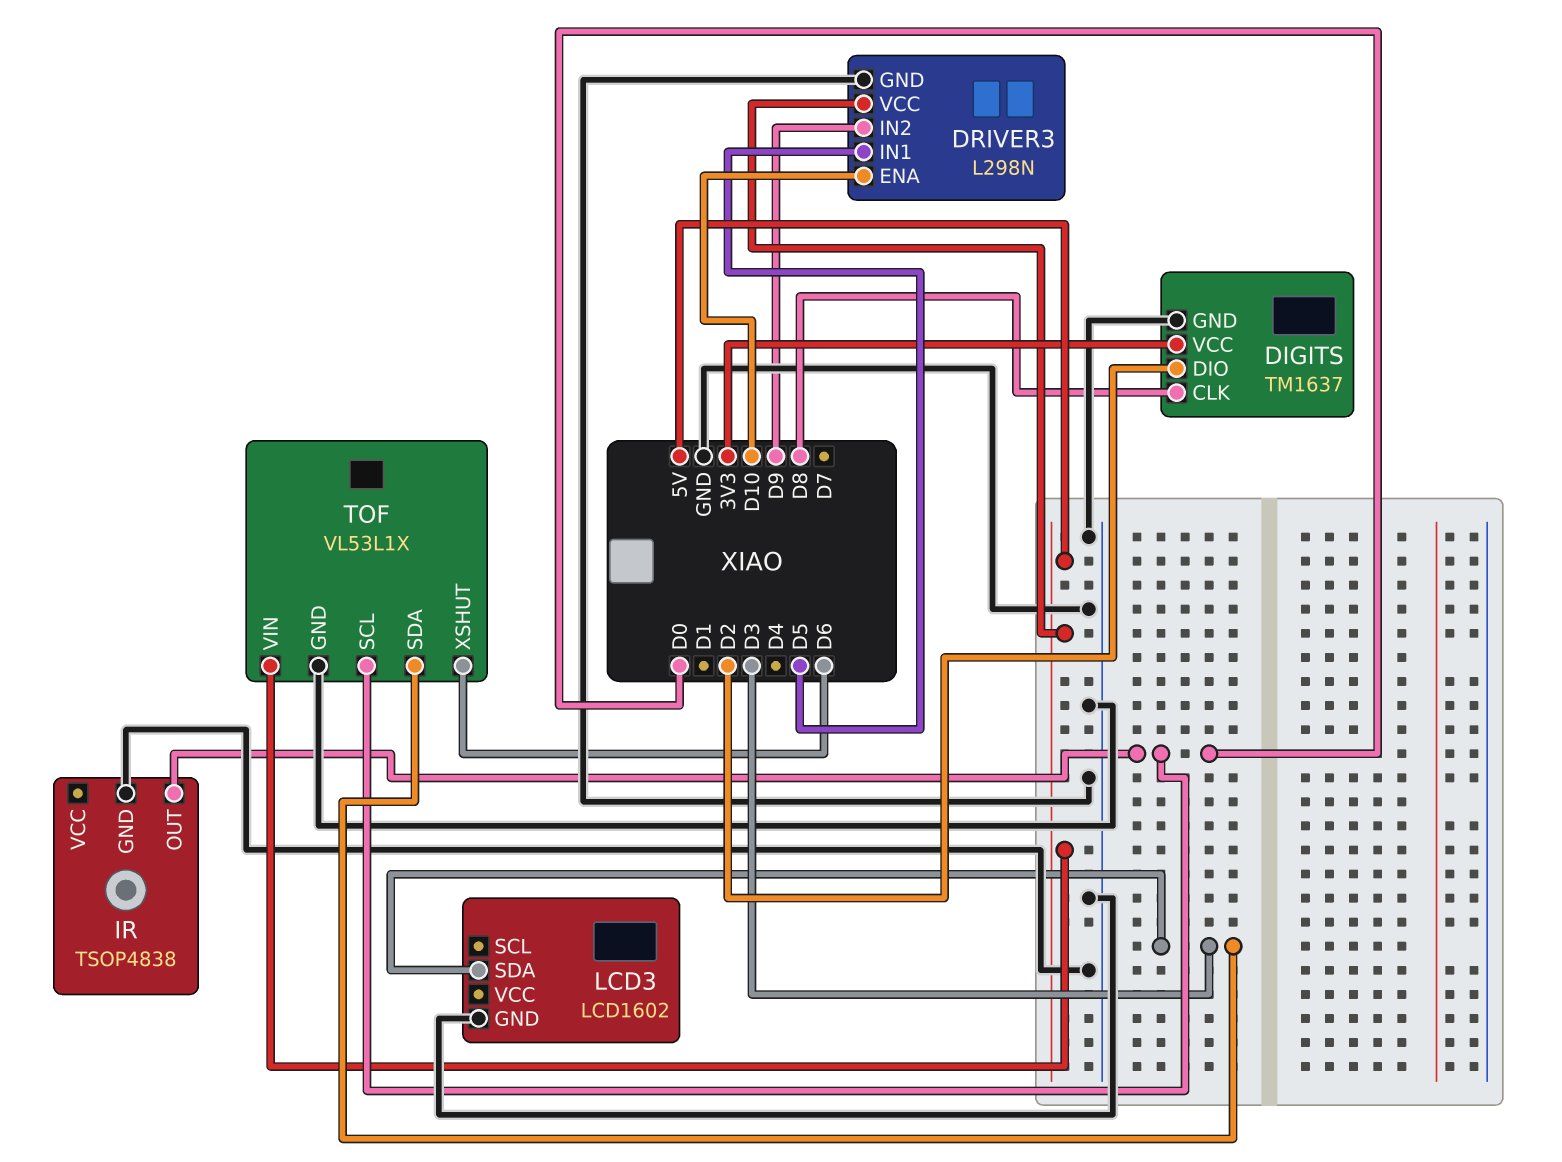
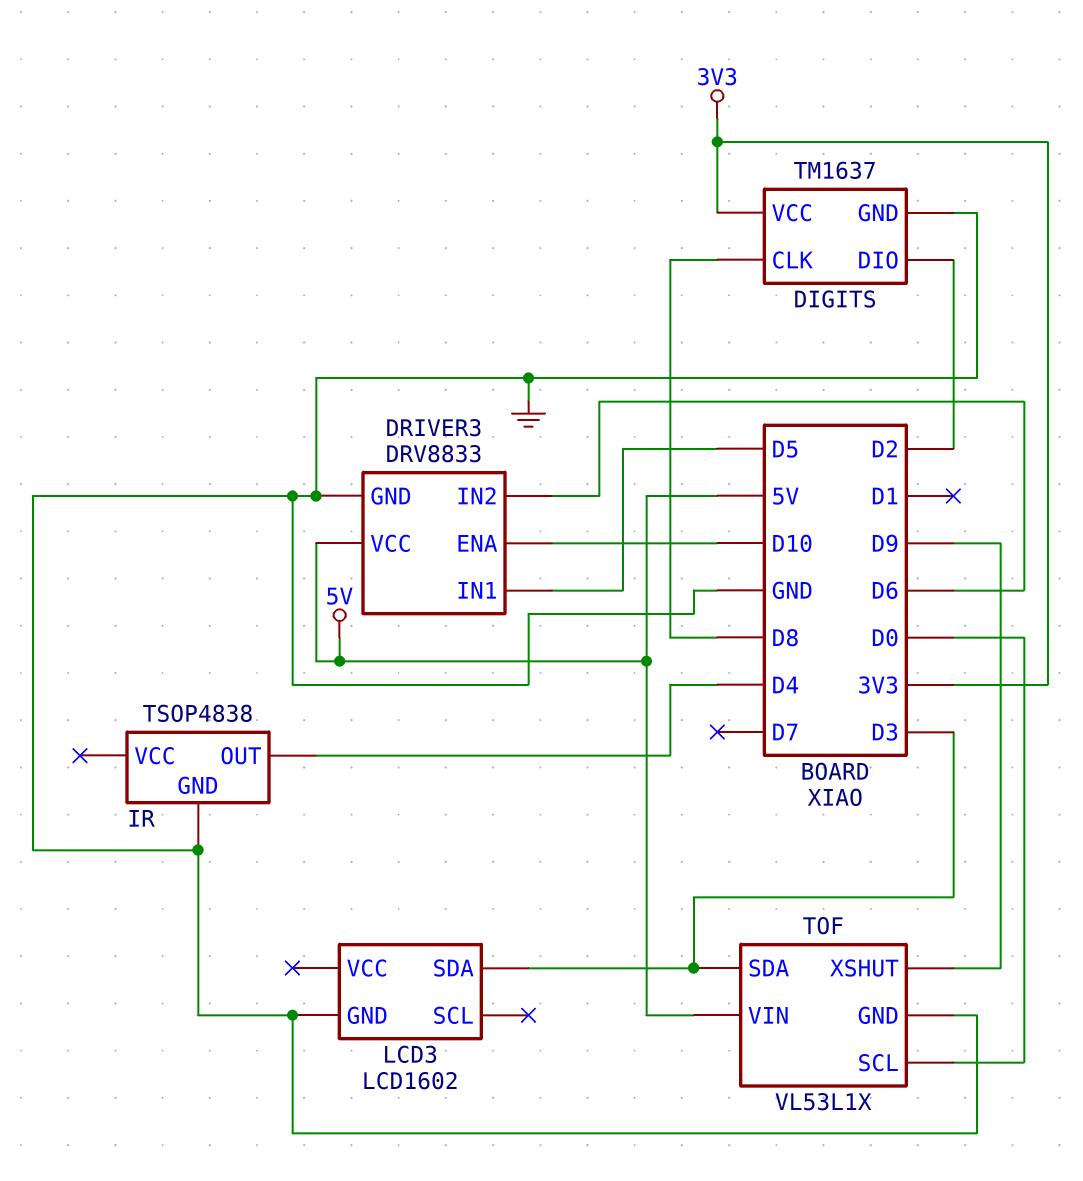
DRIVER3: L298N -> DRV8833
DRIVER3 pin IN2: D9 -> D6
IR pin OUT: D0 -> D4
TOF pin XSHUT: D6 -> D9

